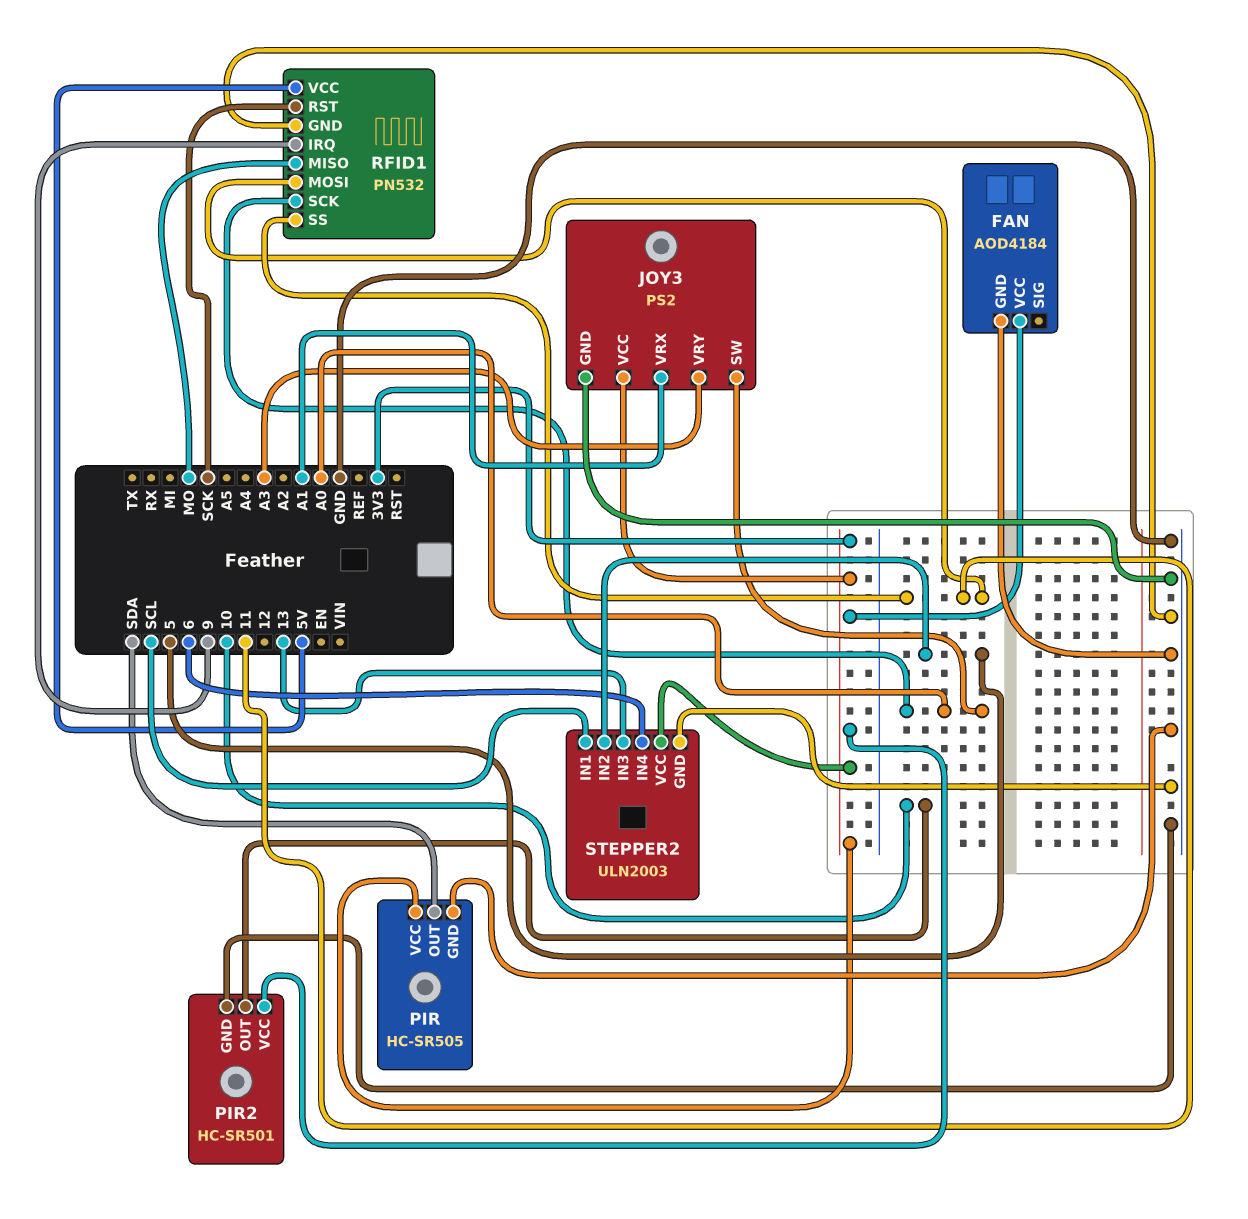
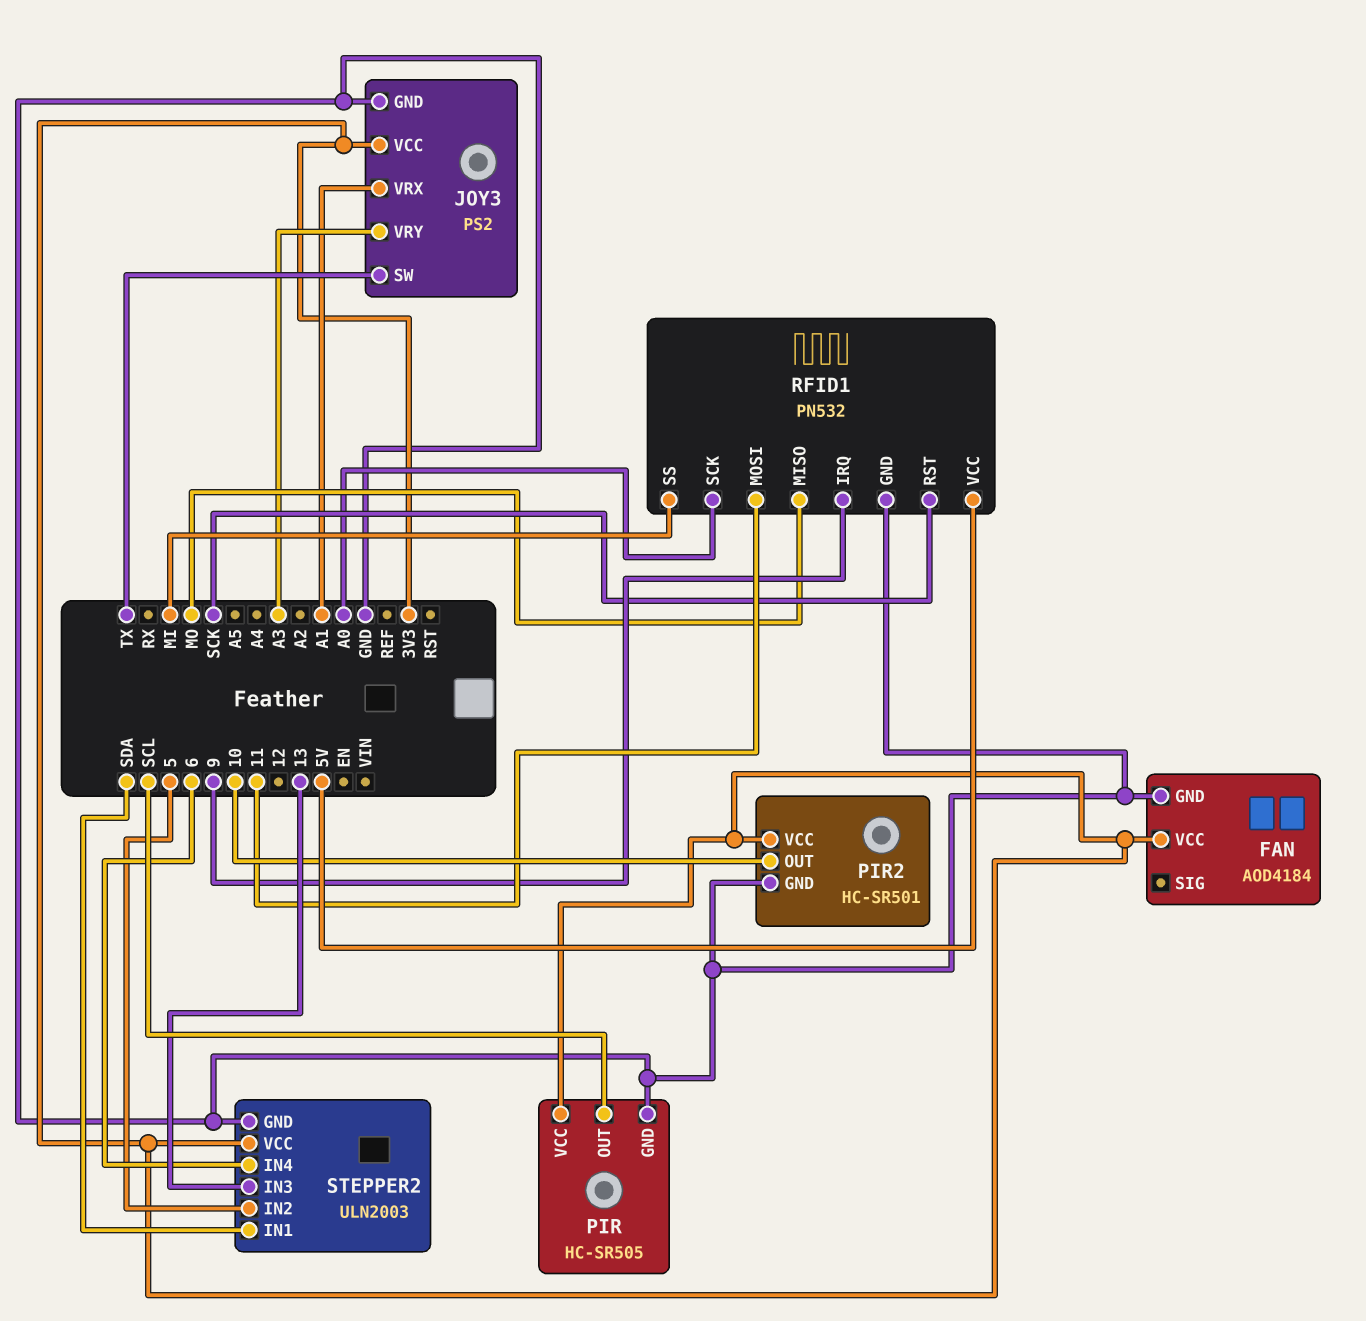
JOY3 pin SW: A0 -> TX
PIR pin OUT: SDA -> SCL
RFID1 pin SS: 11 -> MI
STEPPER2 pin IN1: SCL -> SDA

